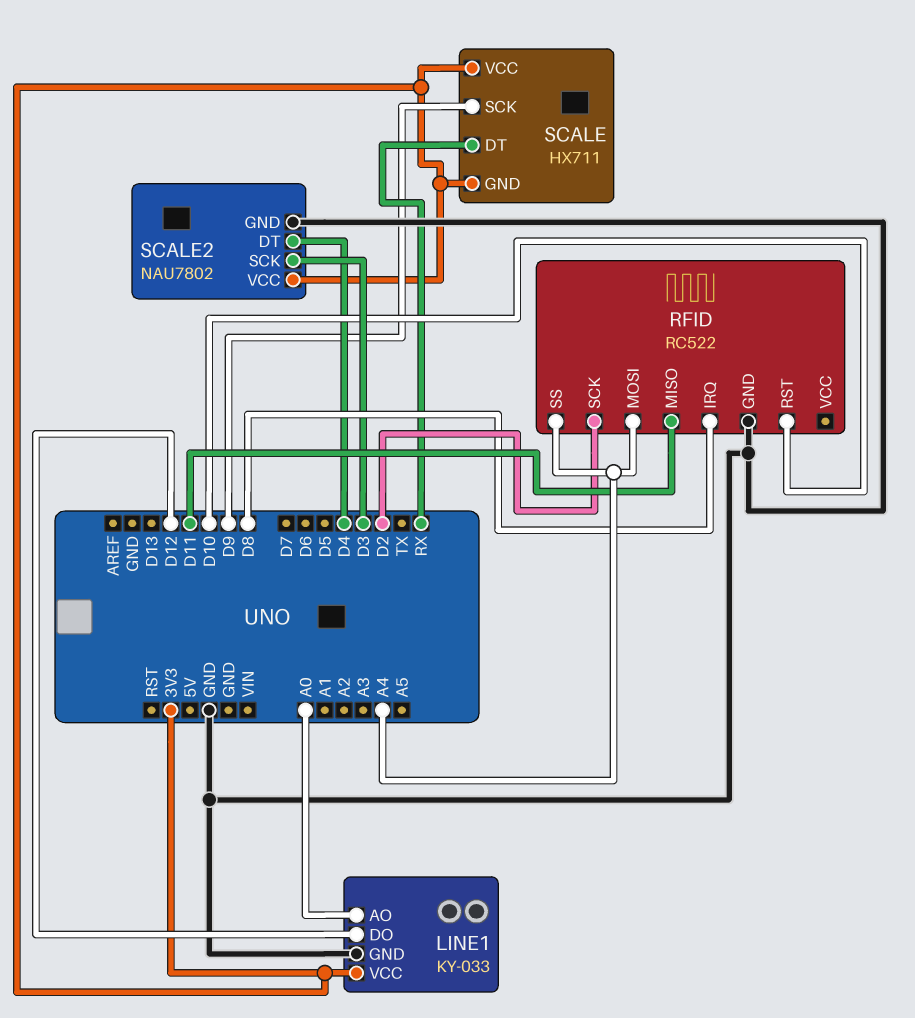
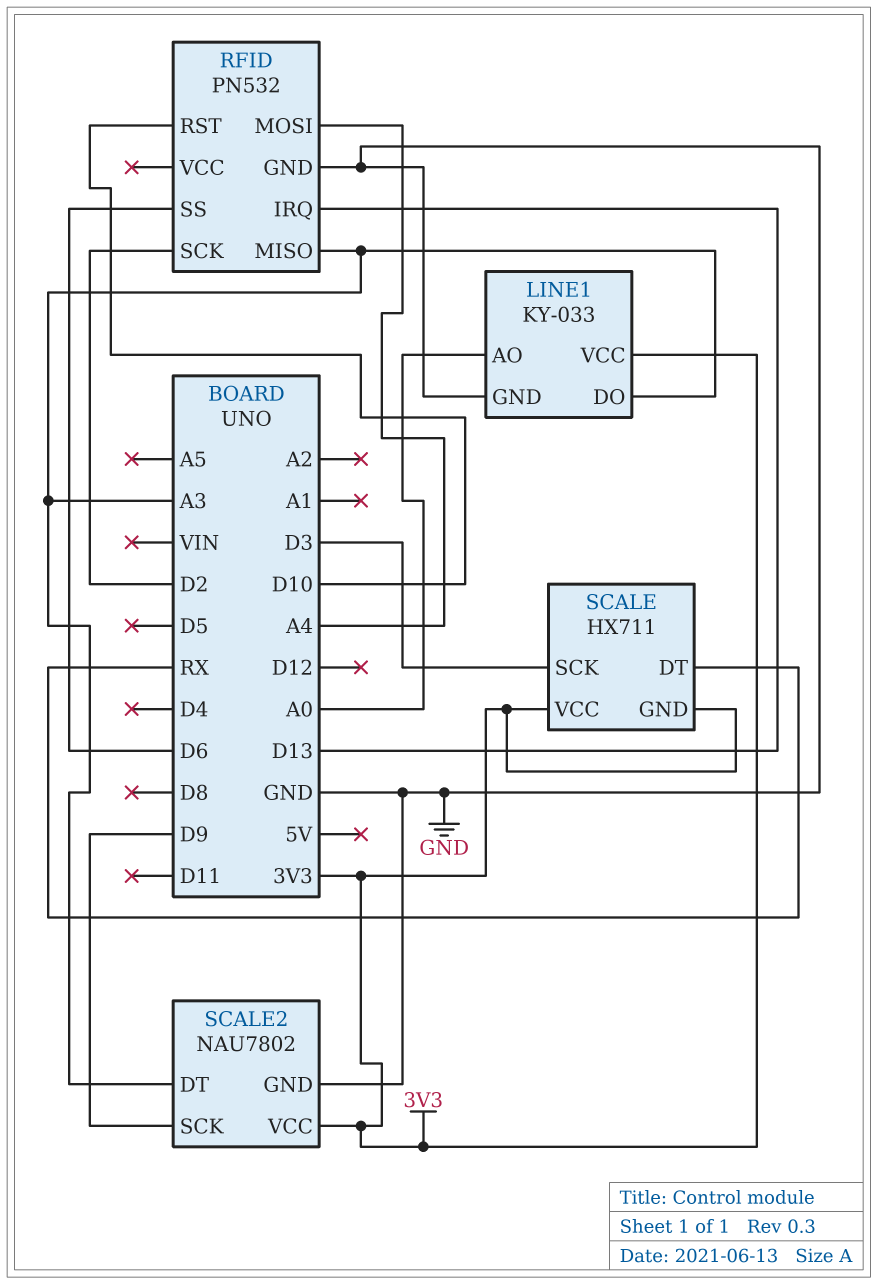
LINE1 pin DO: D12 -> A3
RFID: RC522 -> PN532
RFID pin IRQ: D8 -> D13
RFID pin MISO: D11 -> A3
RFID pin SS: A4 -> D6
SCALE pin SCK: D9 -> D3
SCALE2 pin DT: D4 -> A3
SCALE2 pin SCK: D3 -> D9

